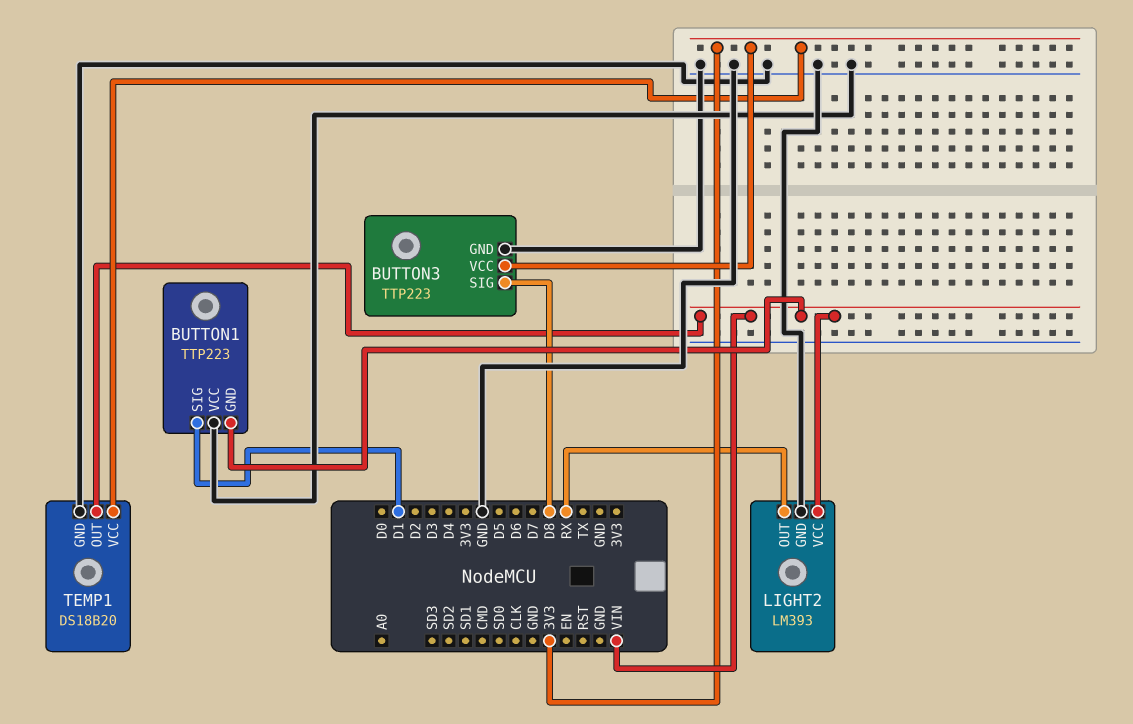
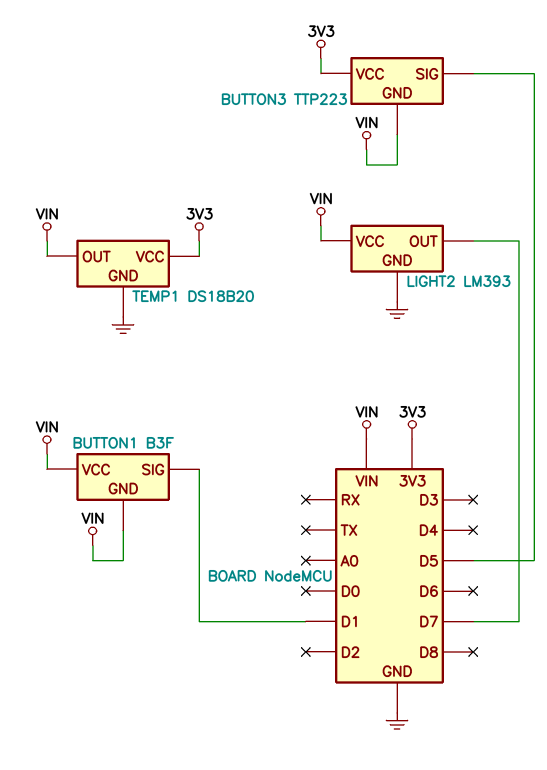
BUTTON1: TTP223 -> B3F
BUTTON1 pin VCC: GND -> VIN
BUTTON3 pin GND: GND -> VIN
BUTTON3 pin SIG: D8 -> D5
LIGHT2 pin OUT: RX -> D7

